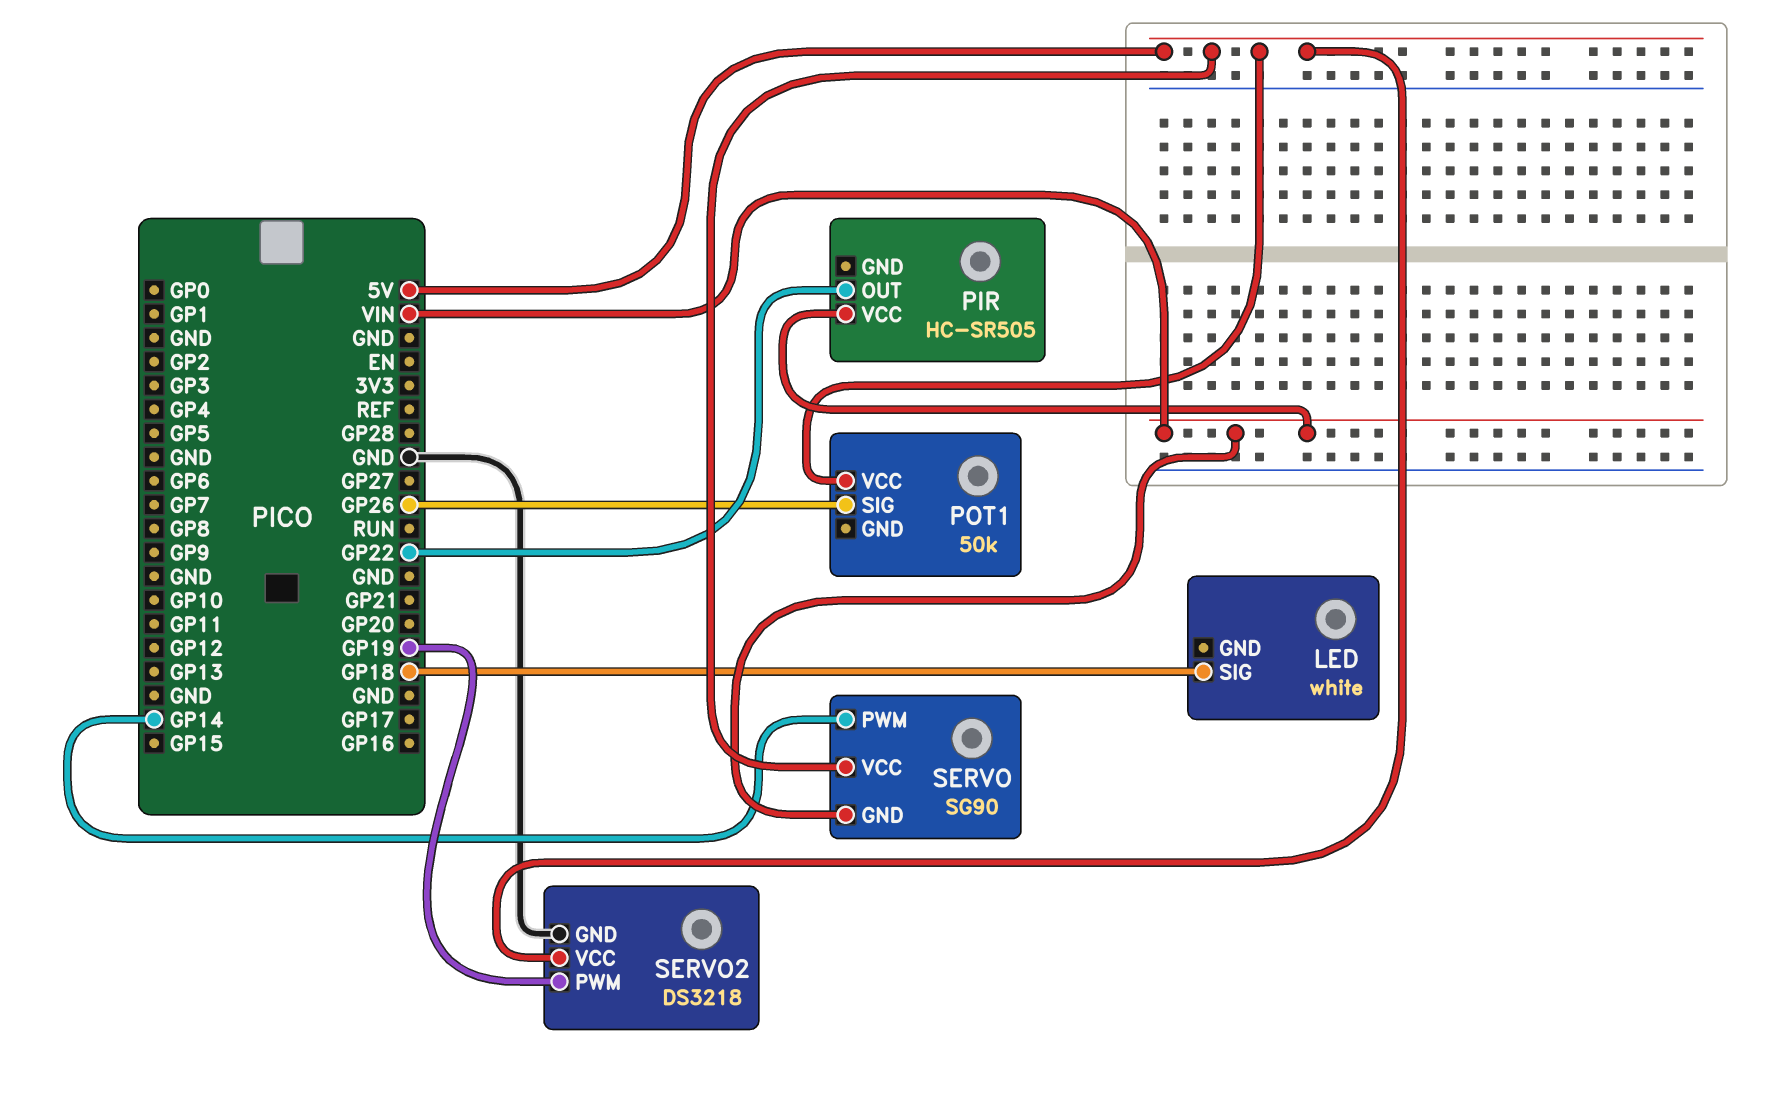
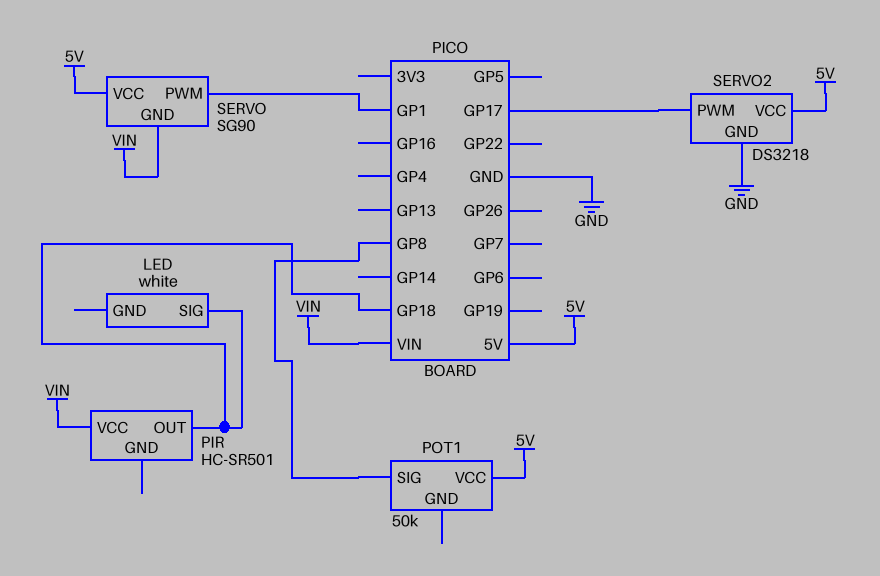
PIR: HC-SR505 -> HC-SR501
PIR pin OUT: GP22 -> GP18
POT1 pin SIG: GP26 -> GP8
SERVO pin PWM: GP14 -> GP1
SERVO2 pin PWM: GP19 -> GP17

